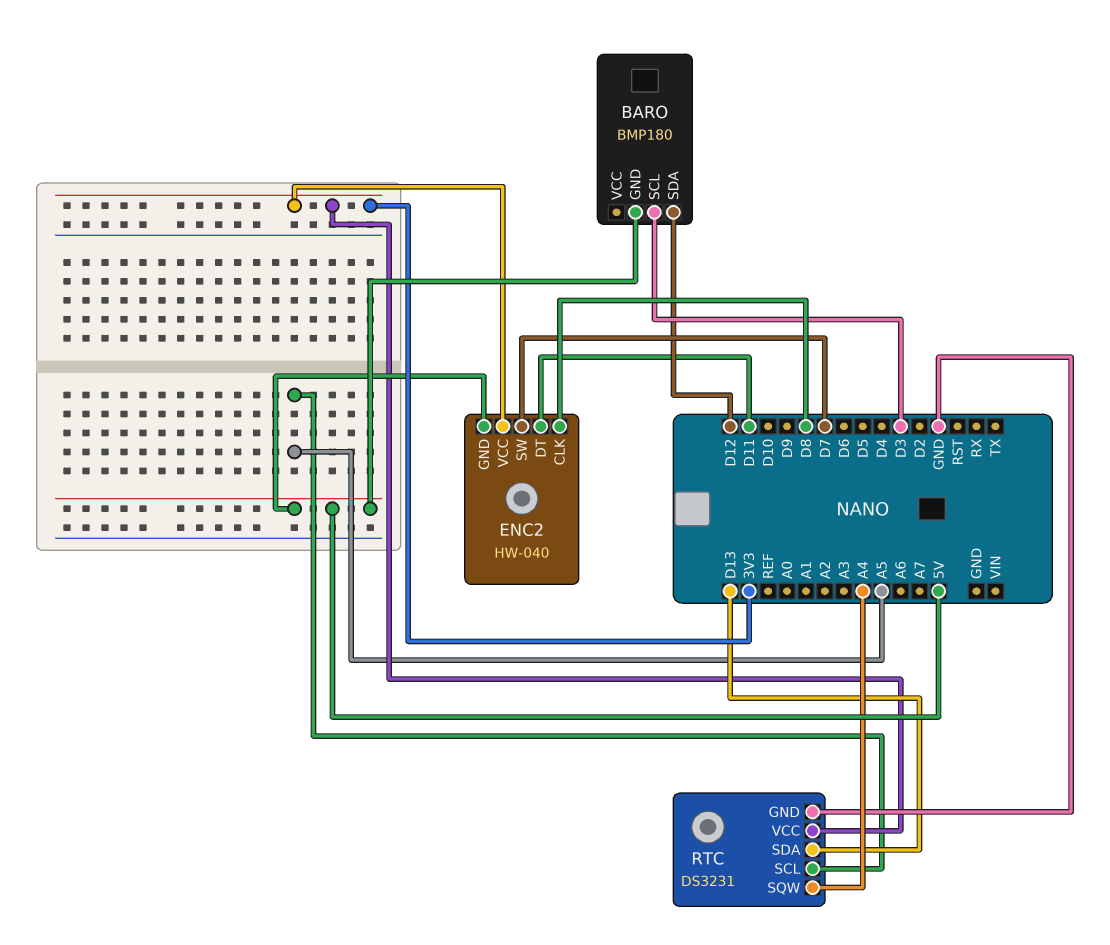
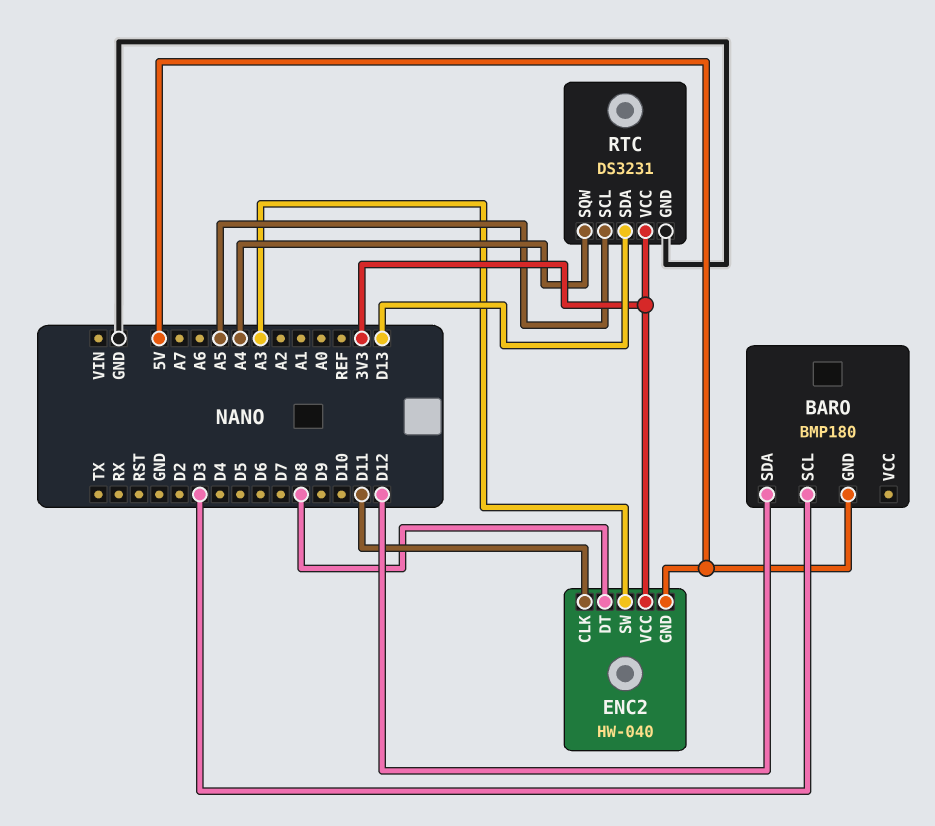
ENC2 pin CLK: D8 -> D11
ENC2 pin DT: D11 -> D8
ENC2 pin SW: D7 -> A3

